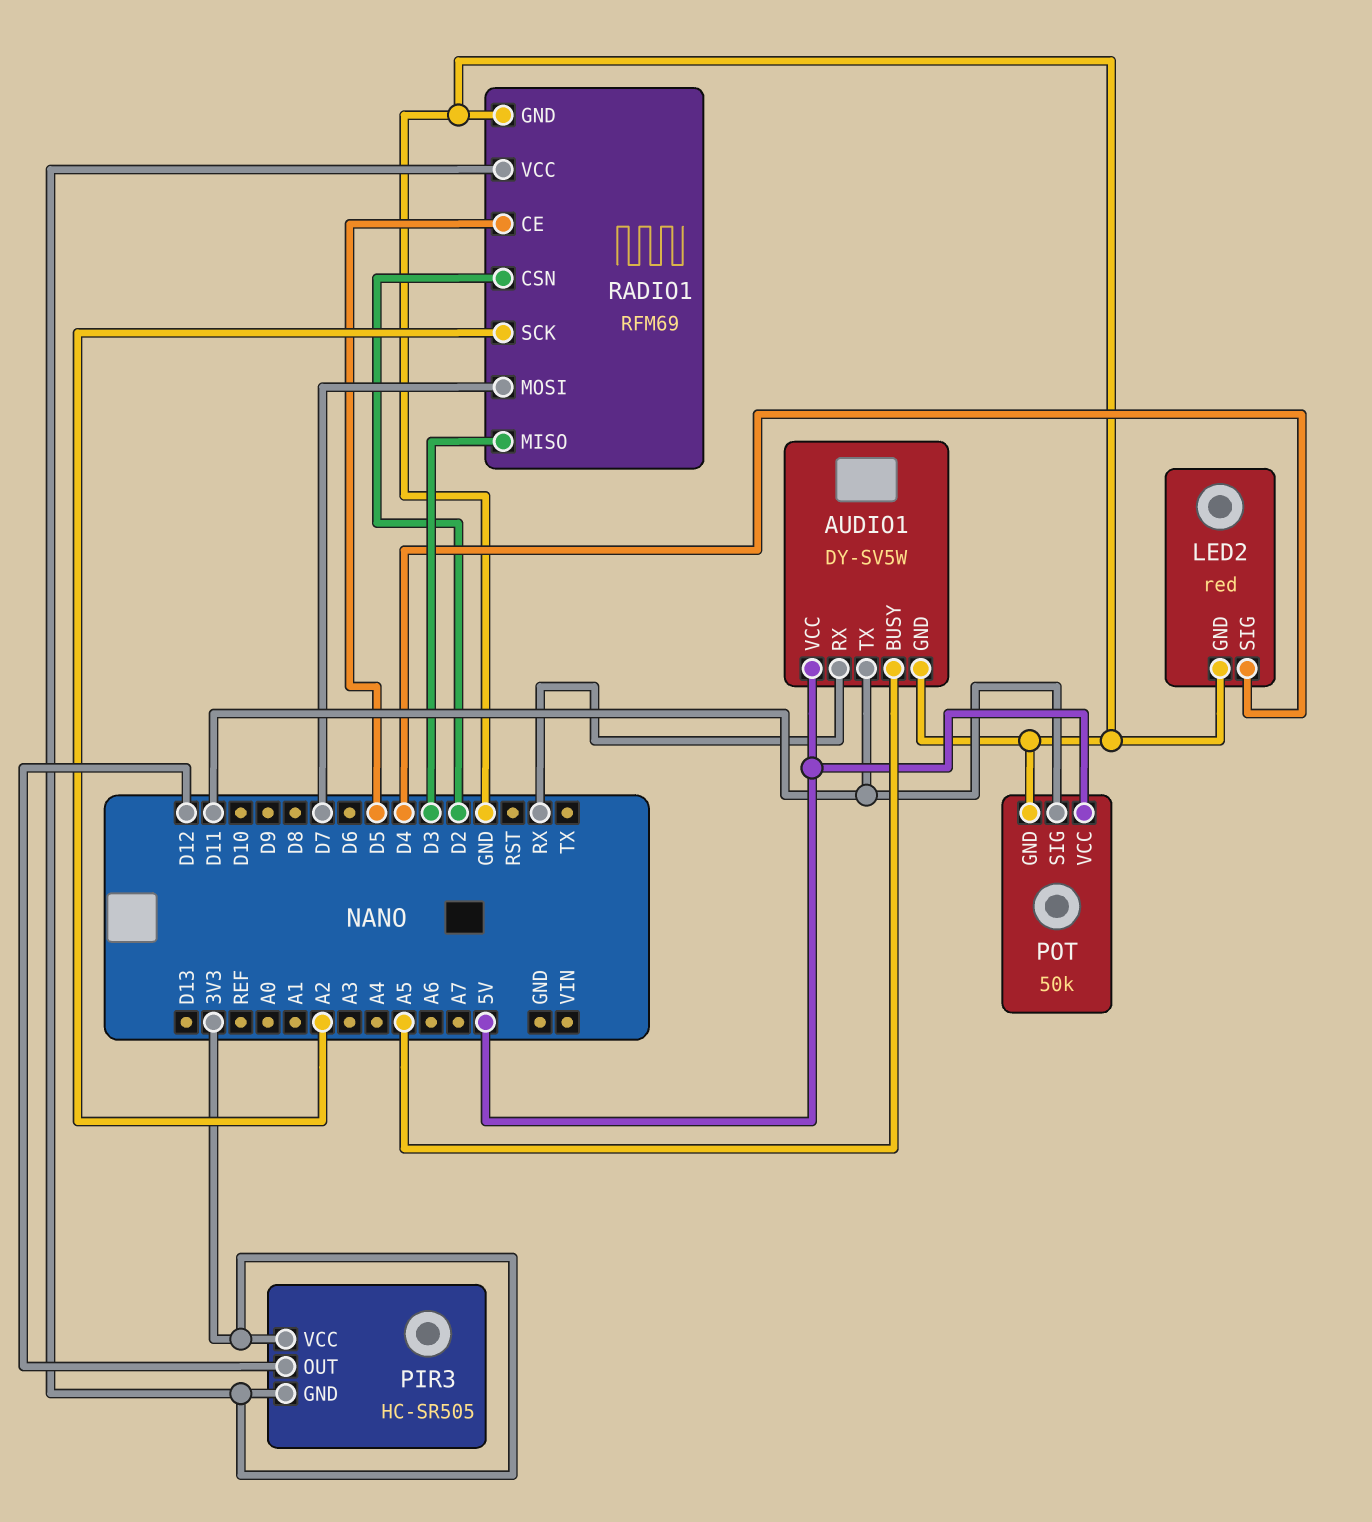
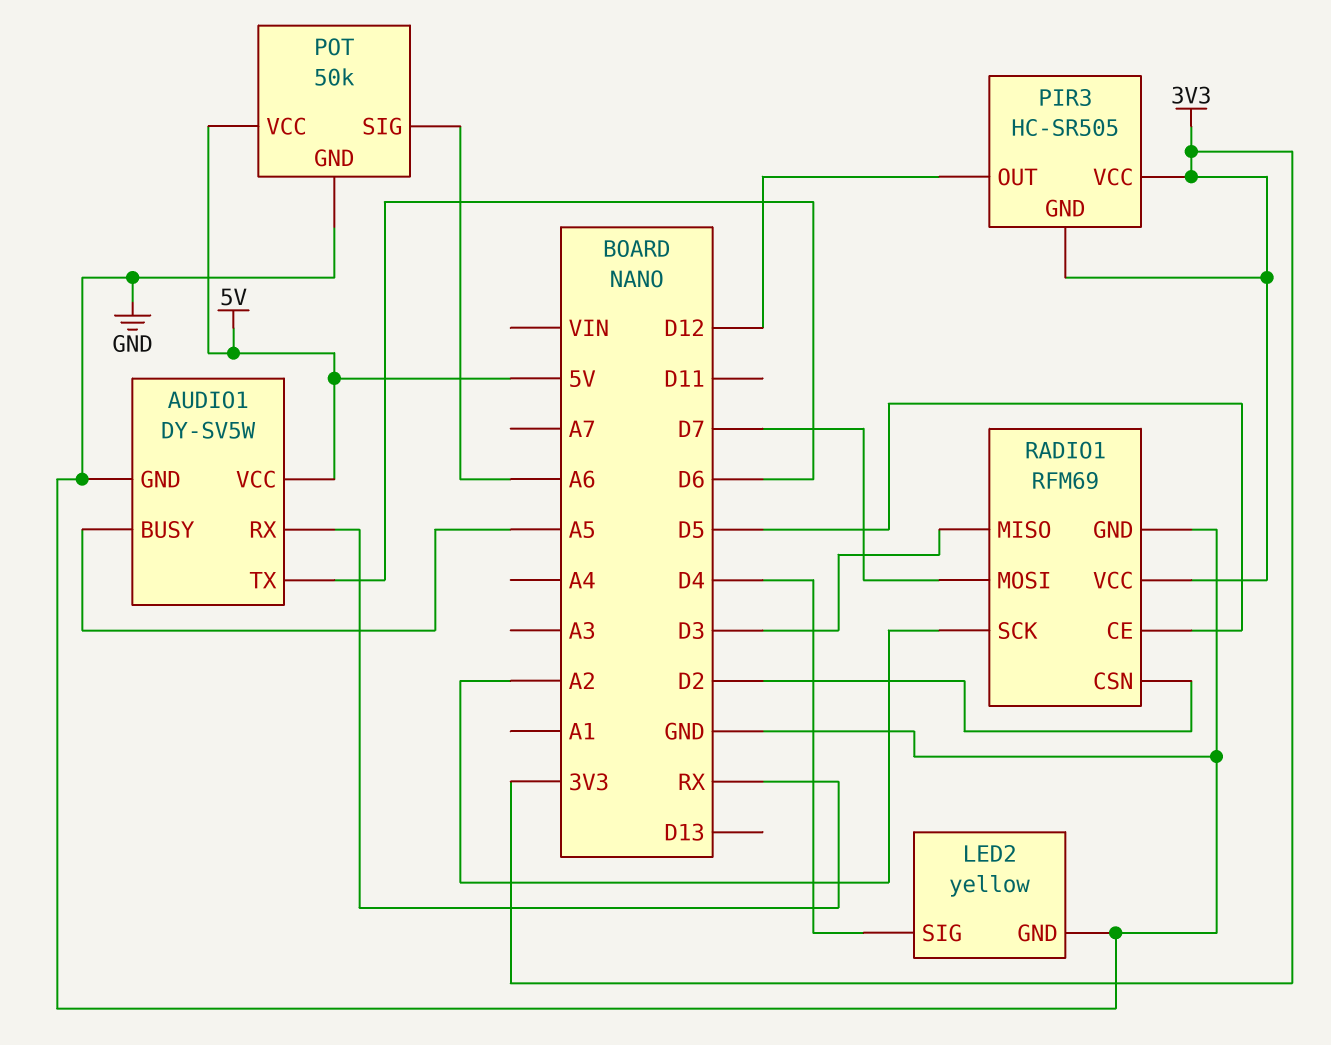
AUDIO1 pin TX: D11 -> D6
LED2: red -> yellow
POT pin SIG: D11 -> A6

